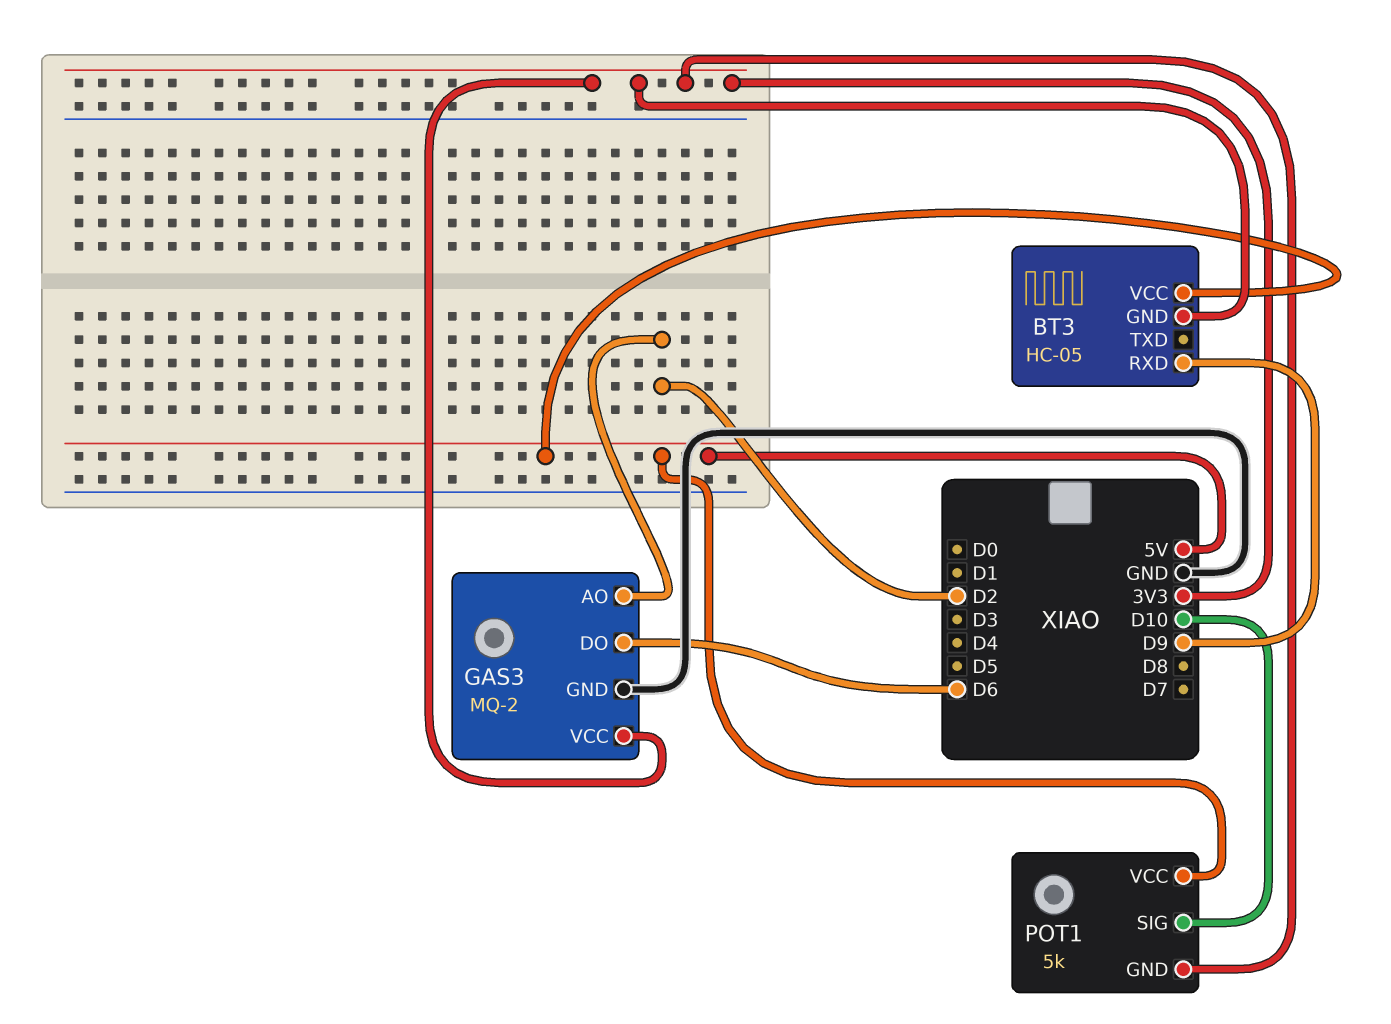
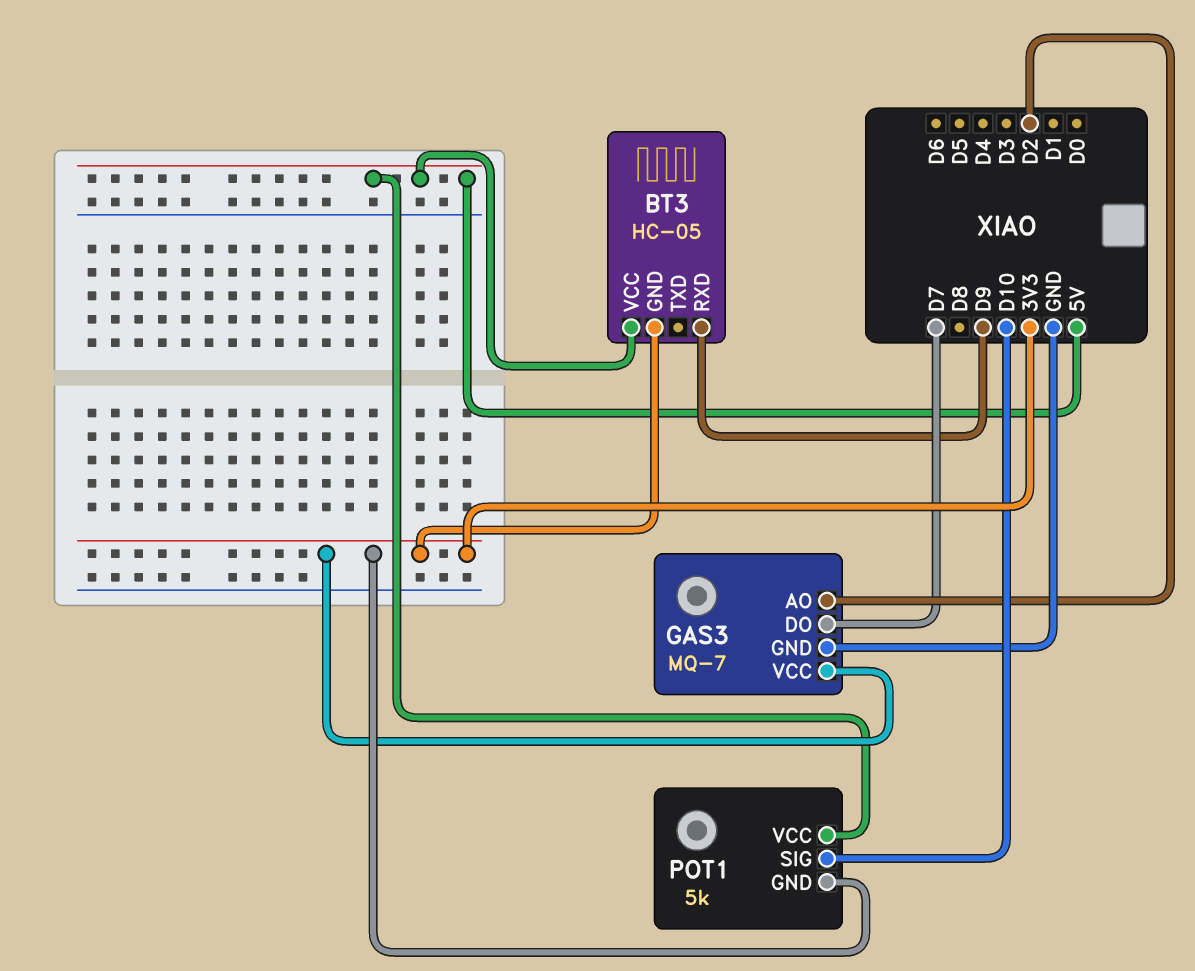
GAS3: MQ-2 -> MQ-7
GAS3 pin DO: D6 -> D7

